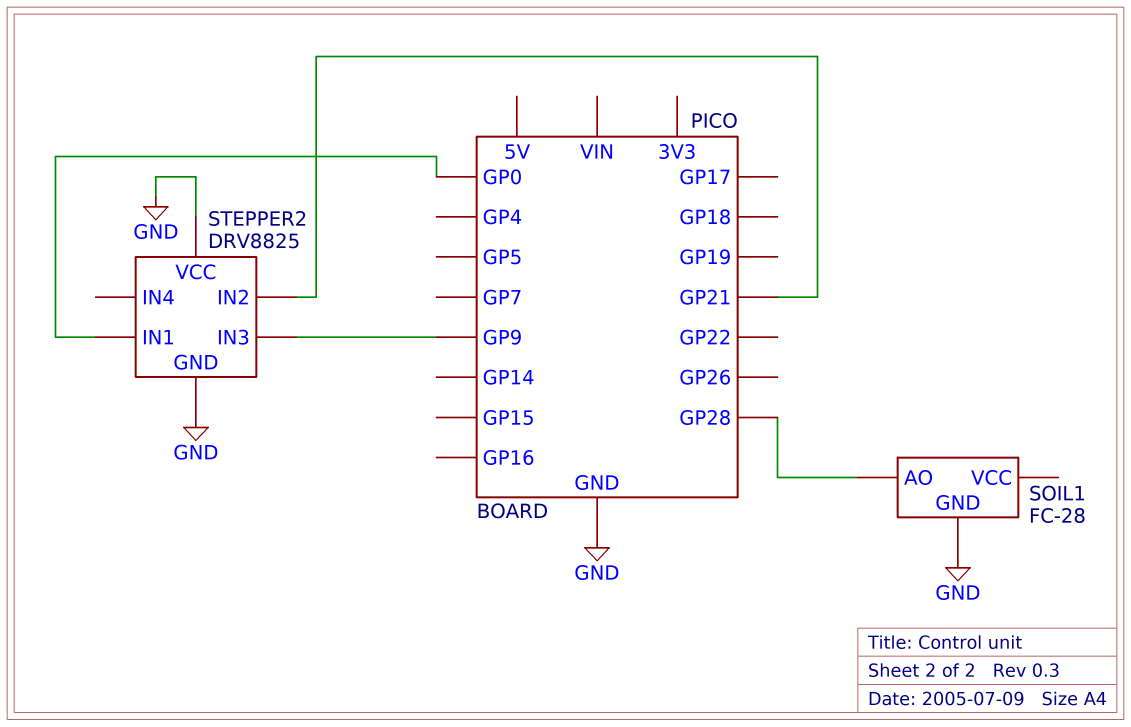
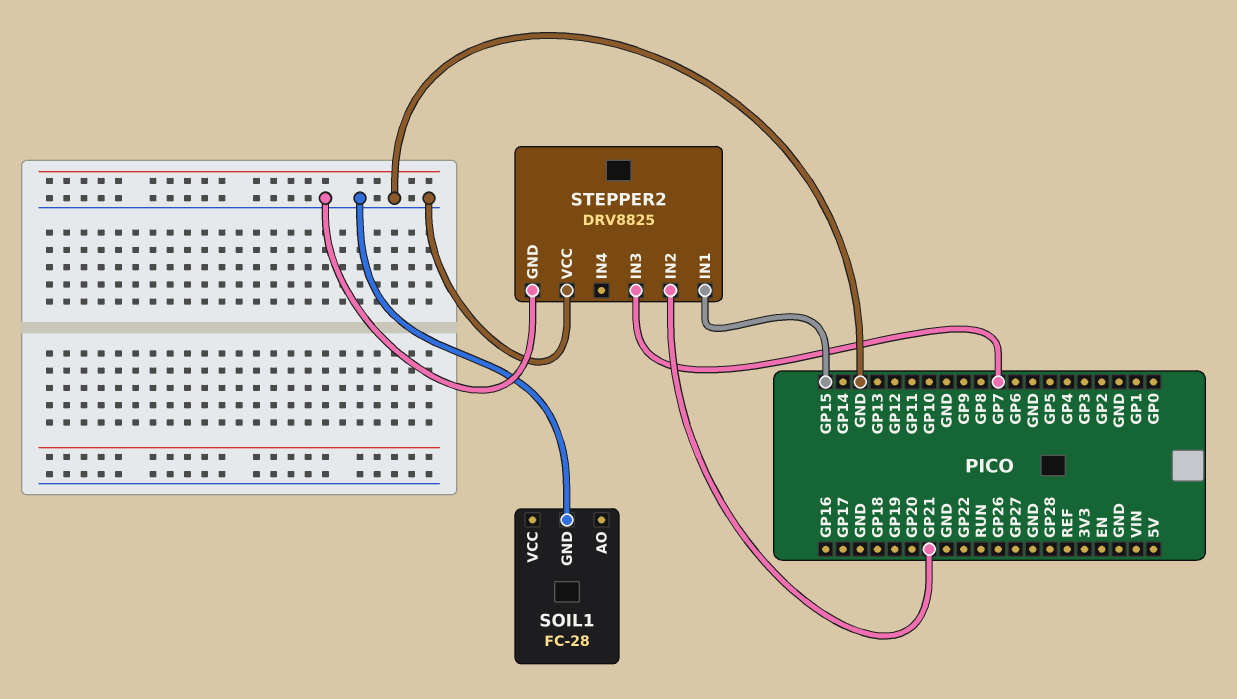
SOIL1 pin AO: GP28 -> none
STEPPER2 pin IN1: GP0 -> GP15
STEPPER2 pin IN3: GP9 -> GP7

